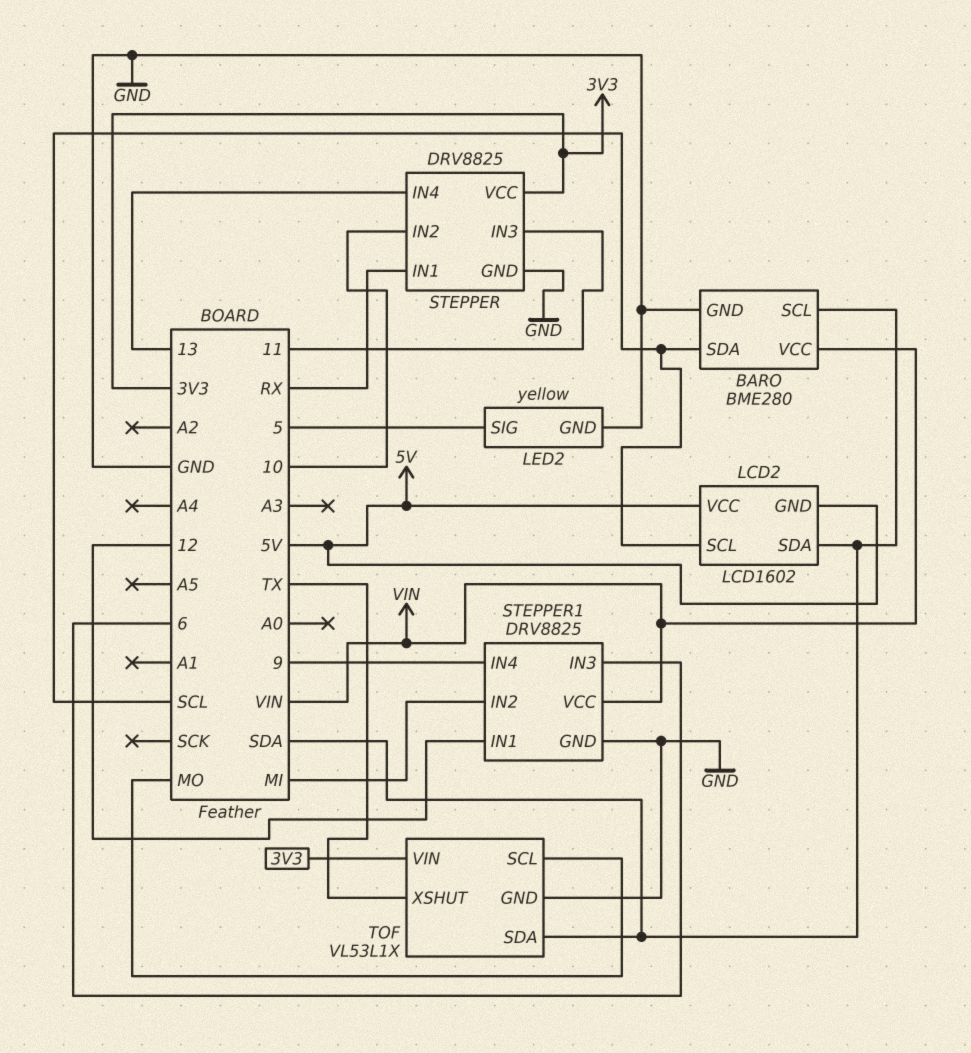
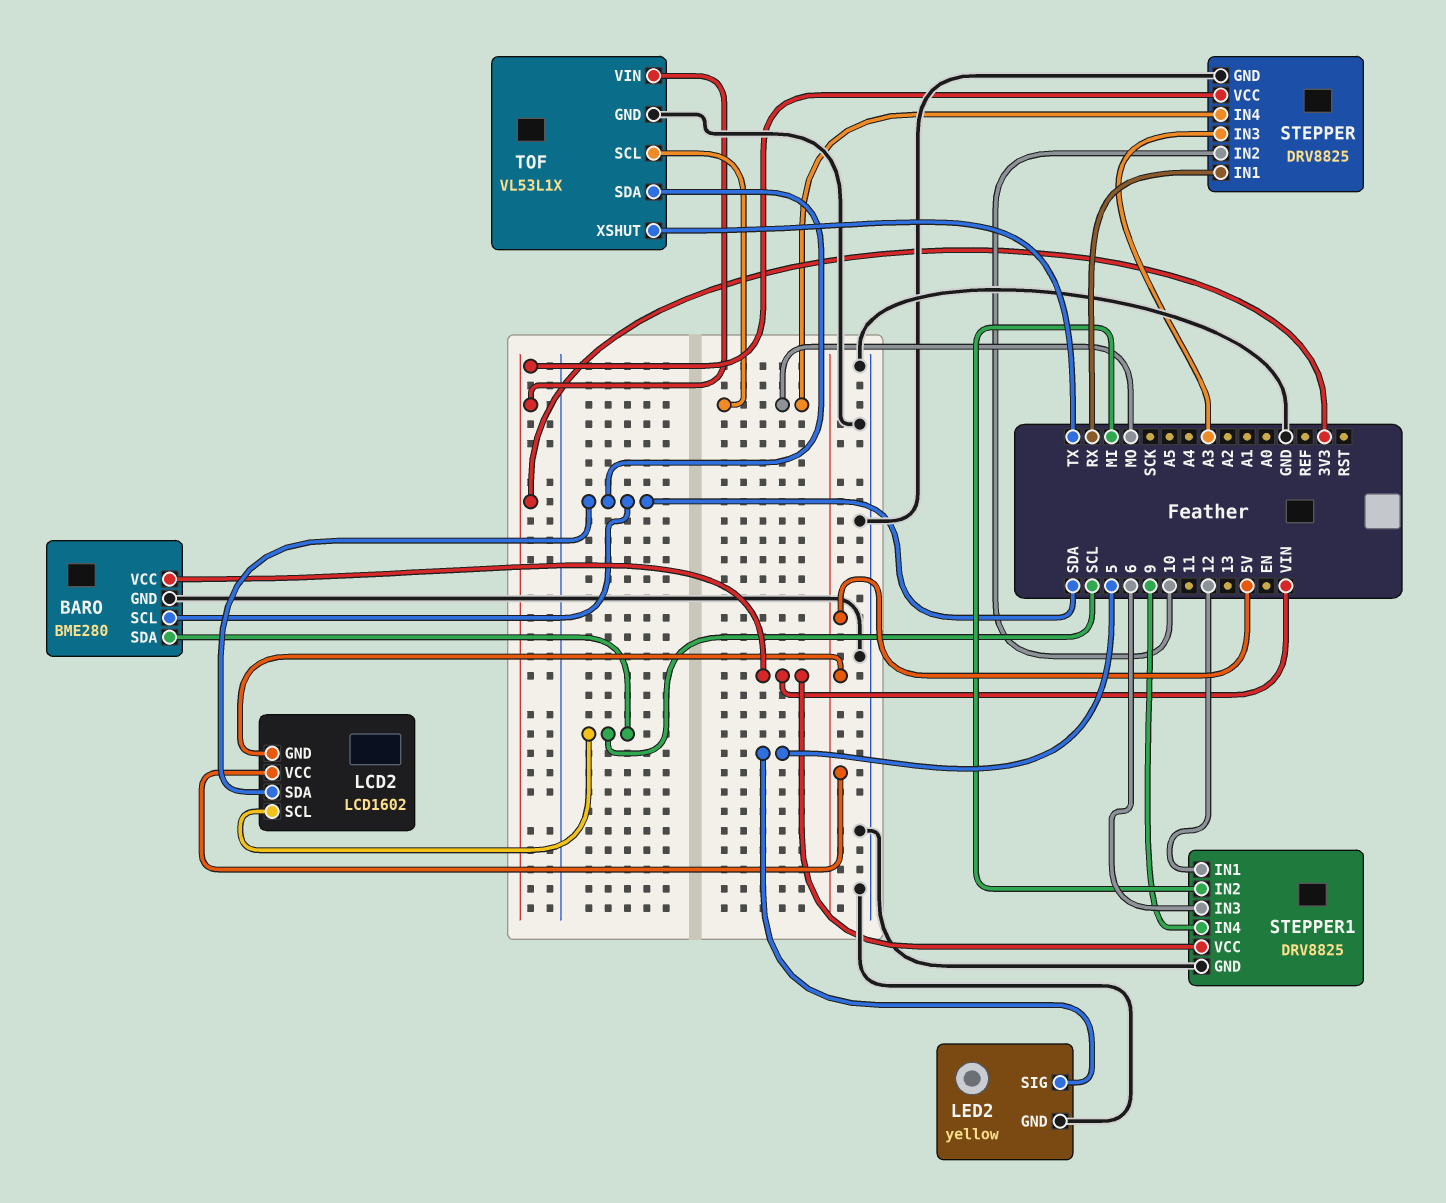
STEPPER pin IN3: 11 -> A3
STEPPER pin IN4: 13 -> MO

